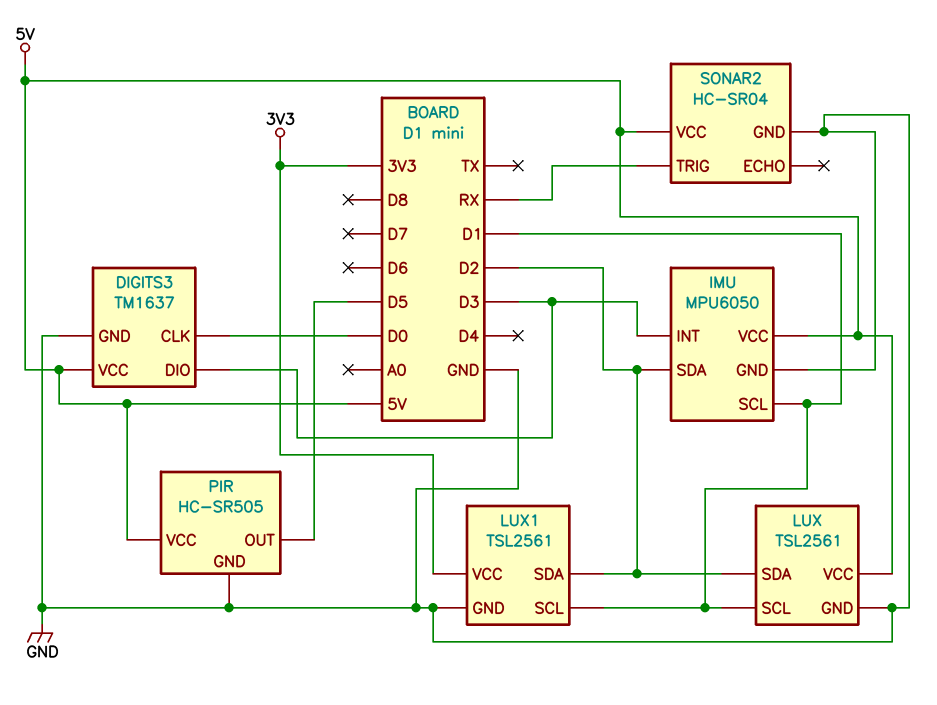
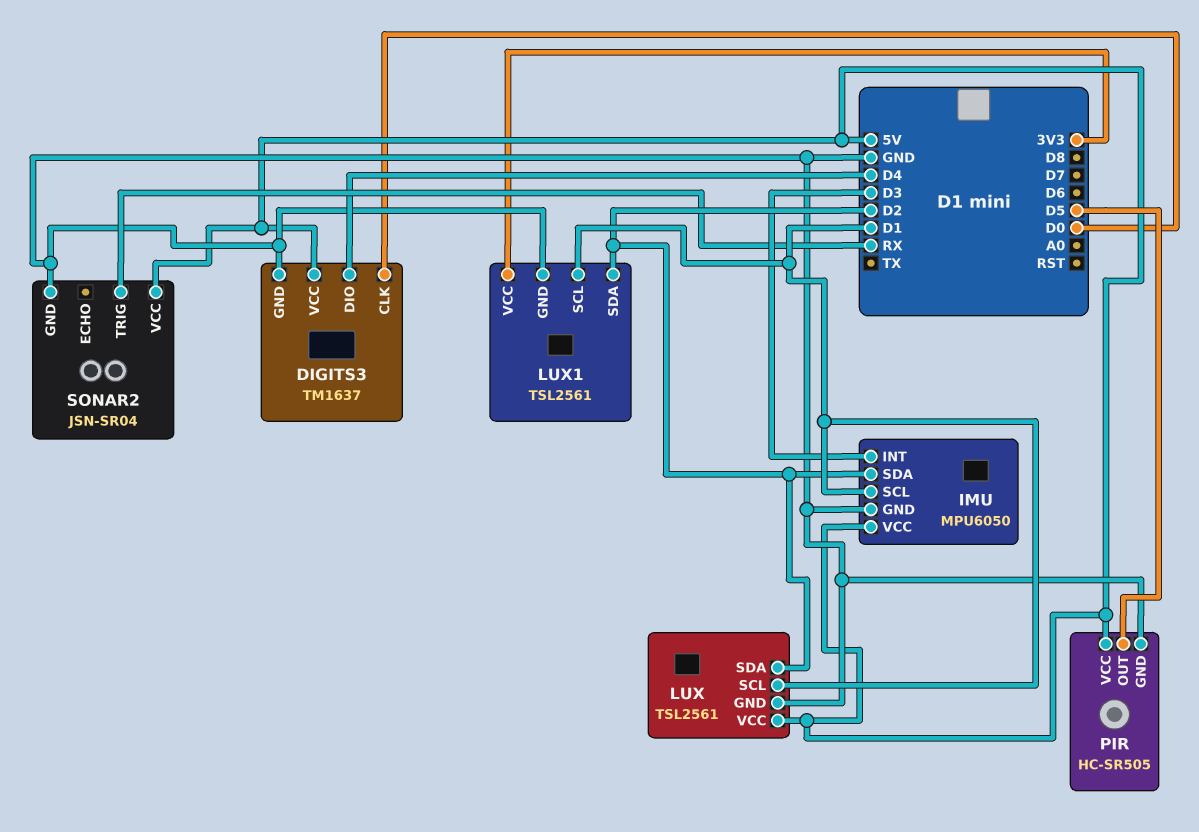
DIGITS3 pin DIO: D3 -> D4
SONAR2: HC-SR04 -> JSN-SR04

